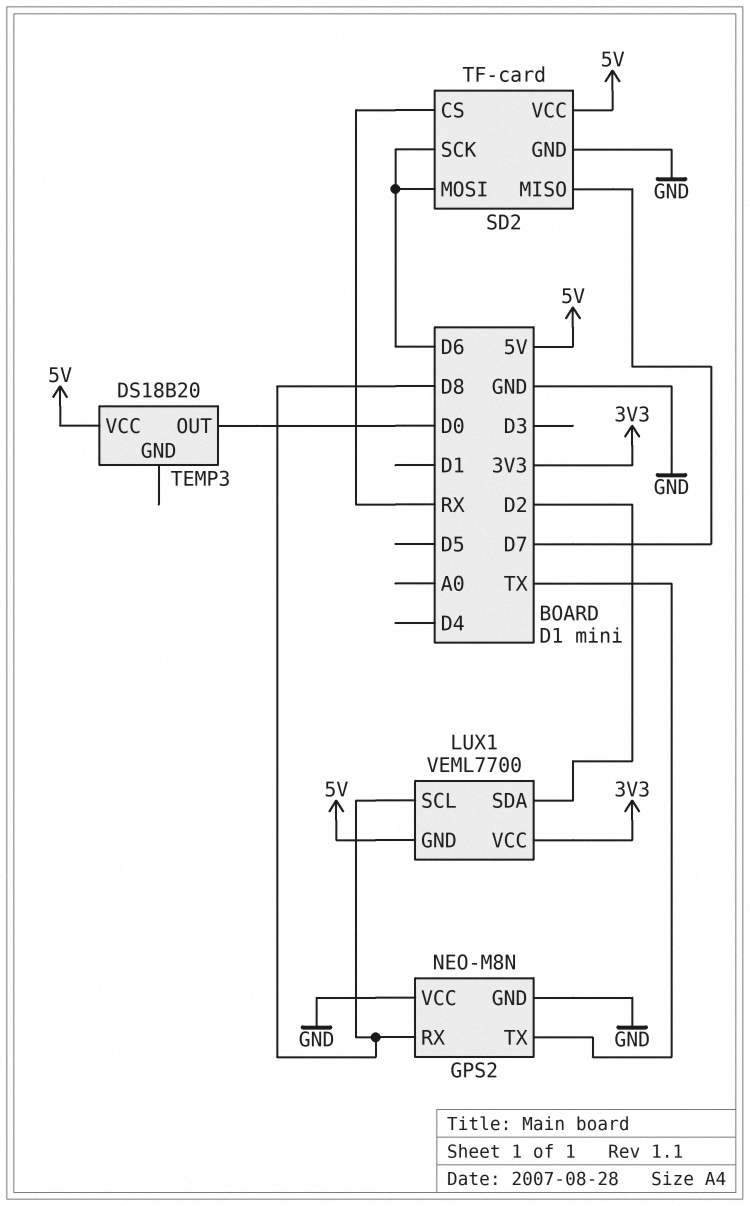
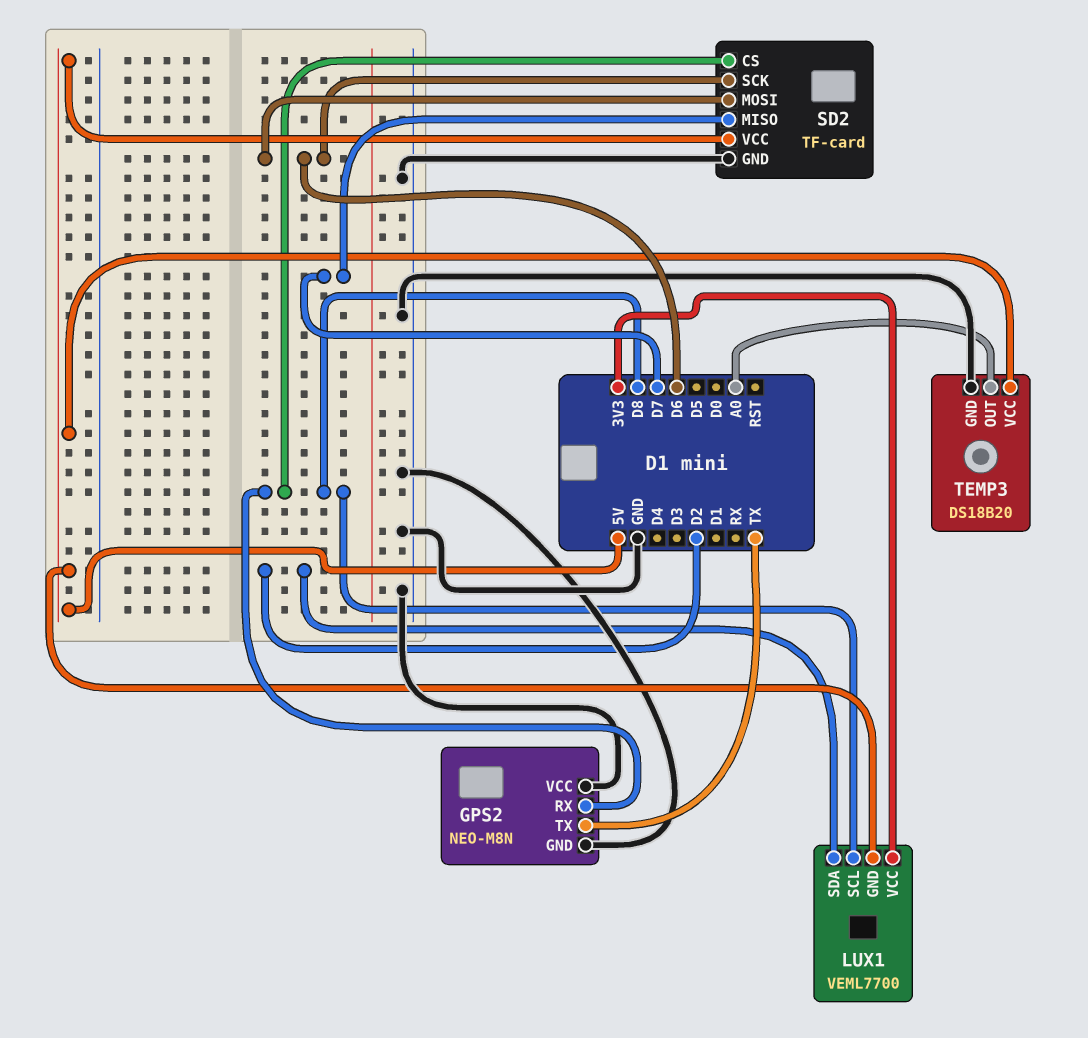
SD2 pin CS: RX -> D8
TEMP3 pin GND: none -> GND
TEMP3 pin OUT: D0 -> A0

